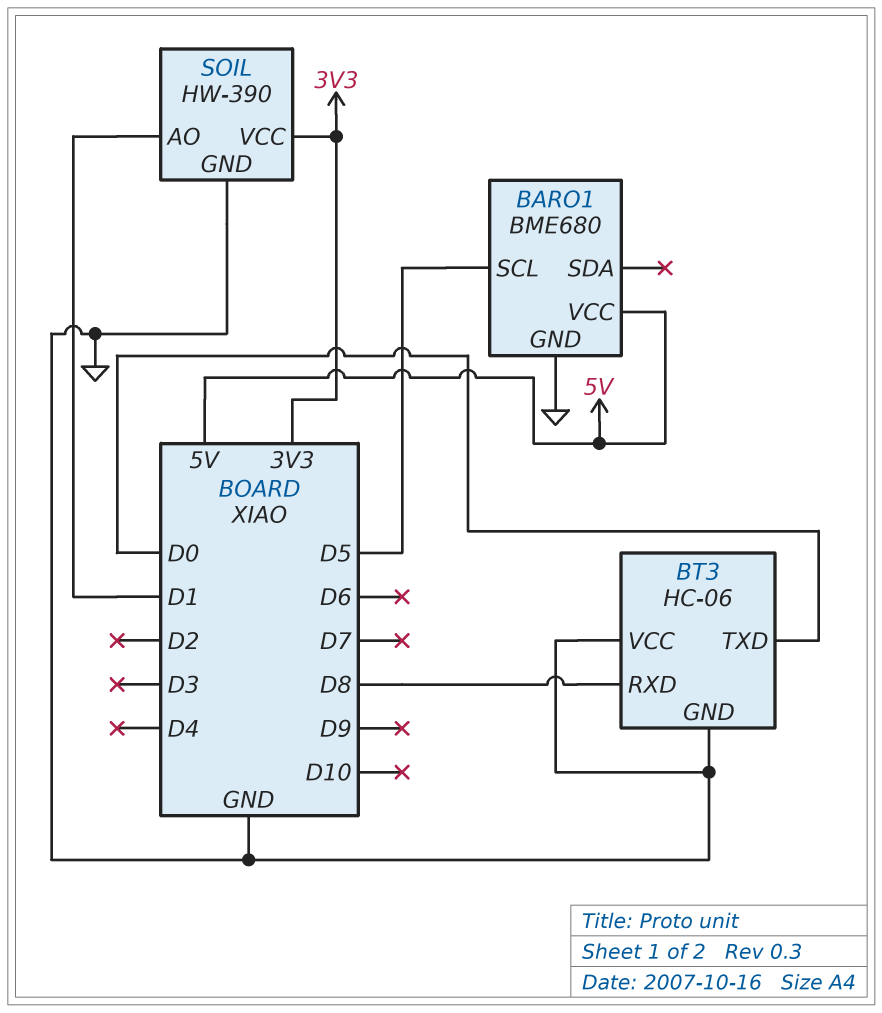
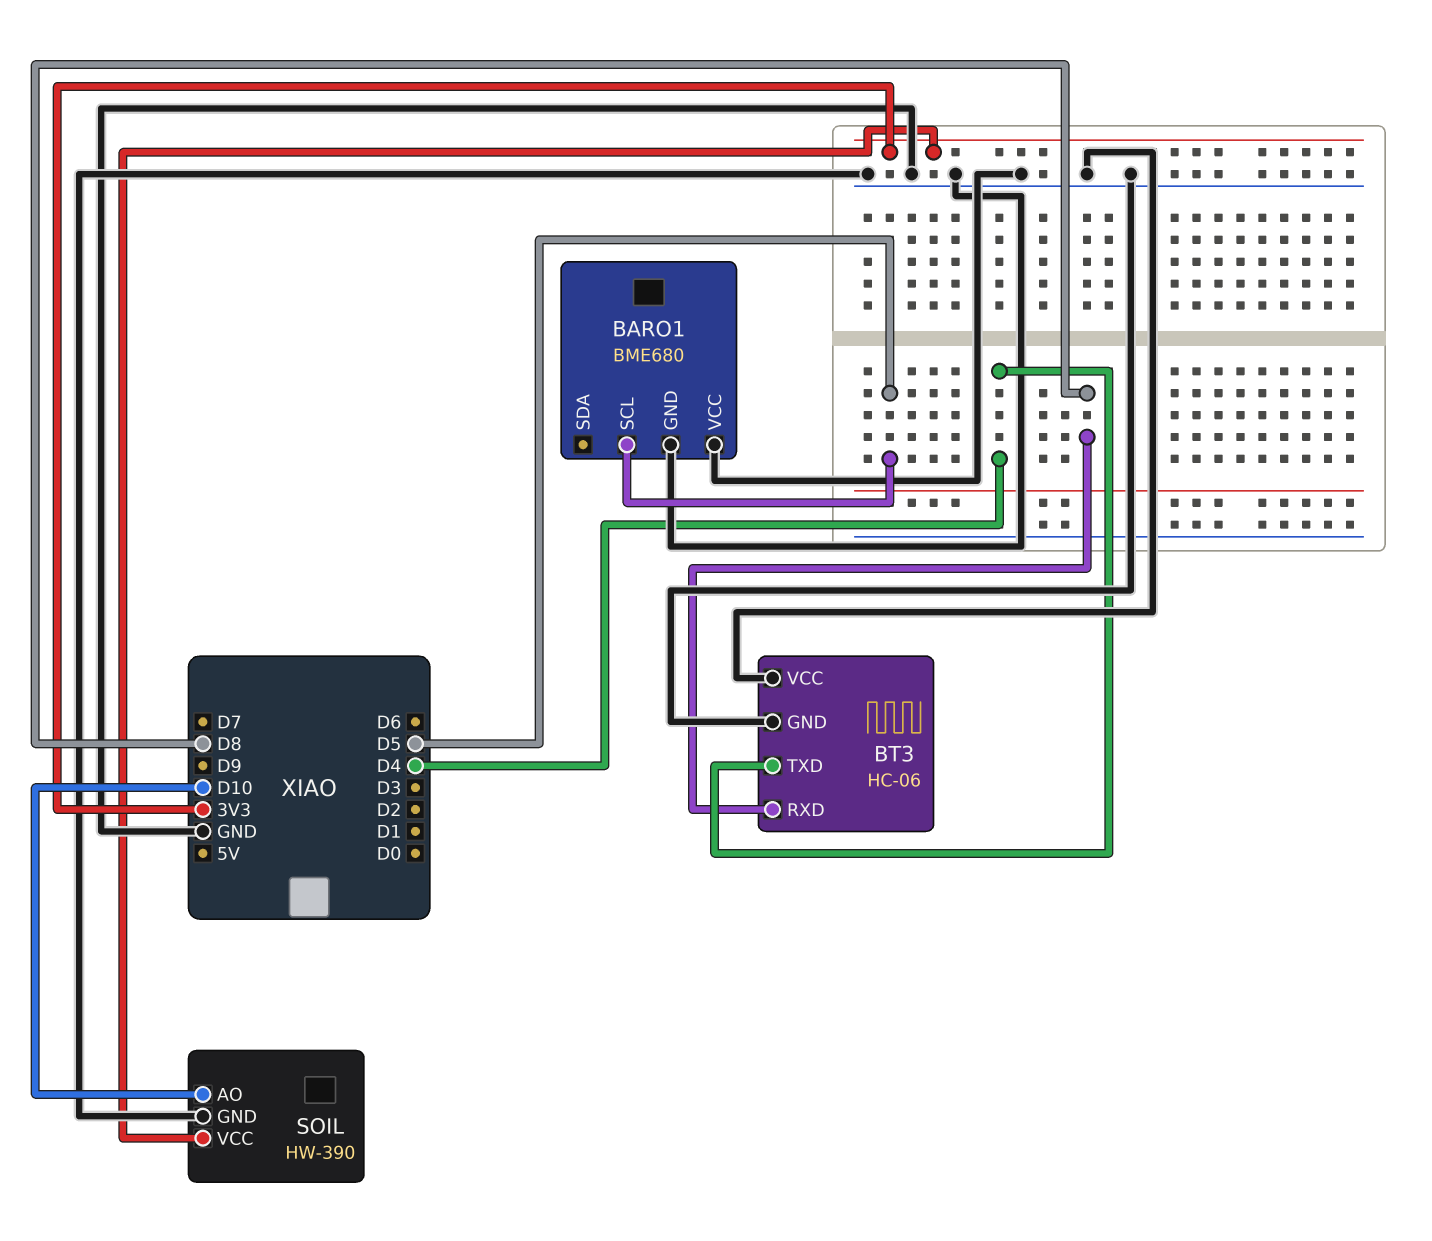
BARO1 pin VCC: 5V -> GND
BT3 pin TXD: D0 -> D4
SOIL pin AO: D1 -> D10

